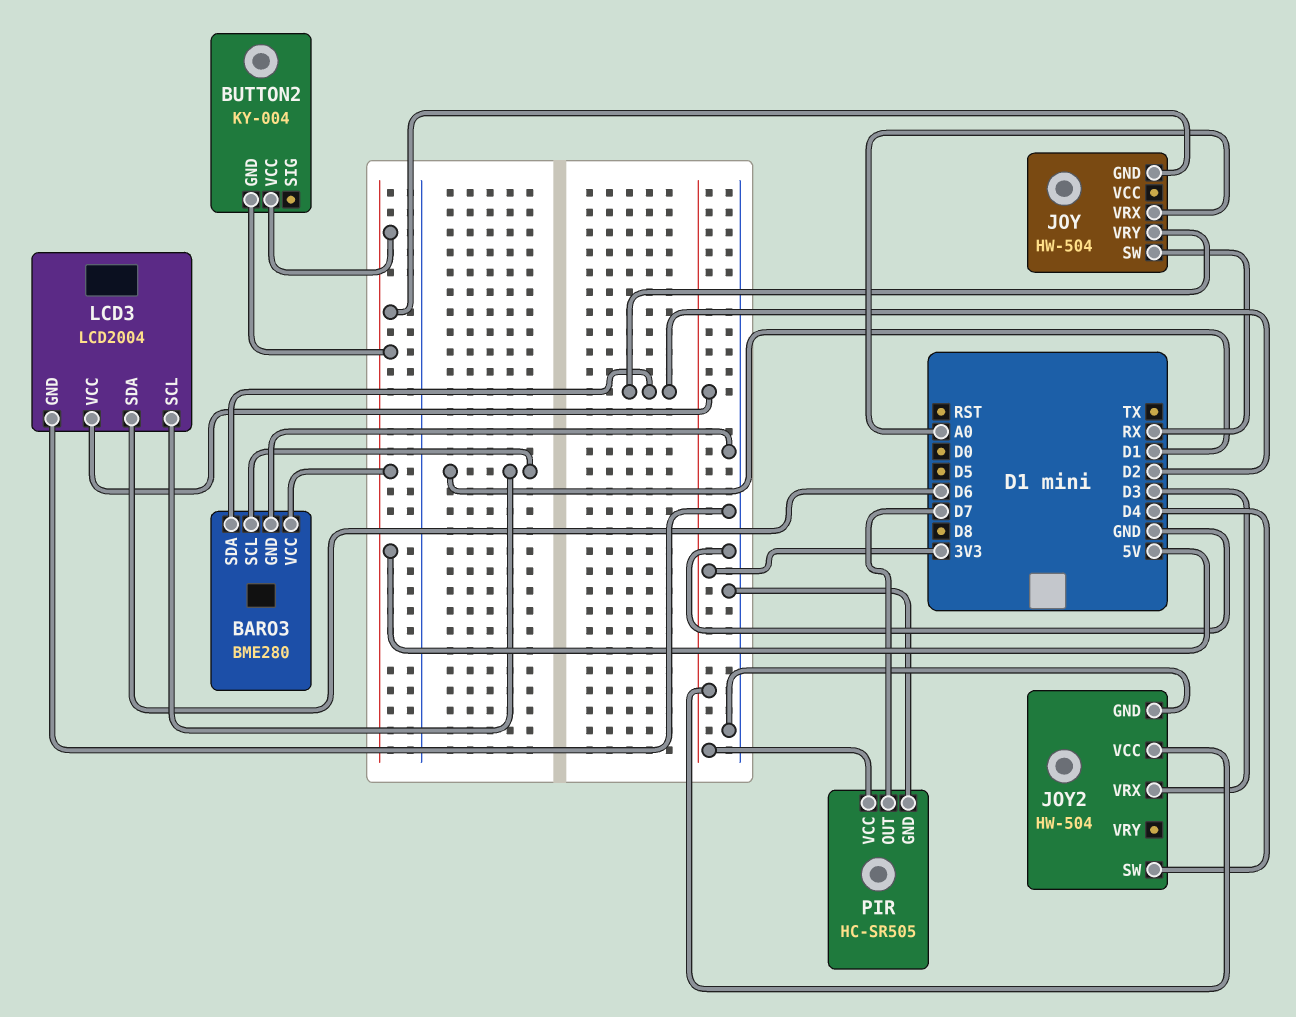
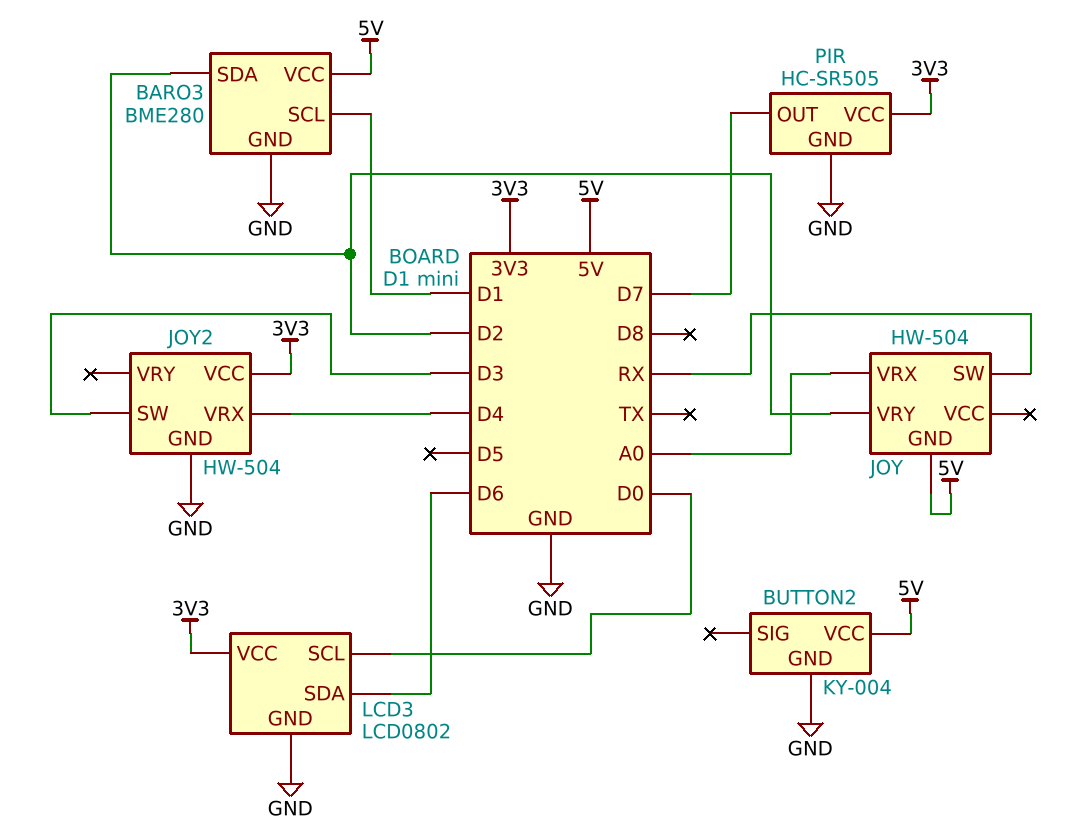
BUTTON2 pin GND: 5V -> GND
JOY2 pin SW: D4 -> D3
JOY2 pin VRX: D3 -> D4
LCD3: LCD2004 -> LCD0802
LCD3 pin SCL: D1 -> D0

